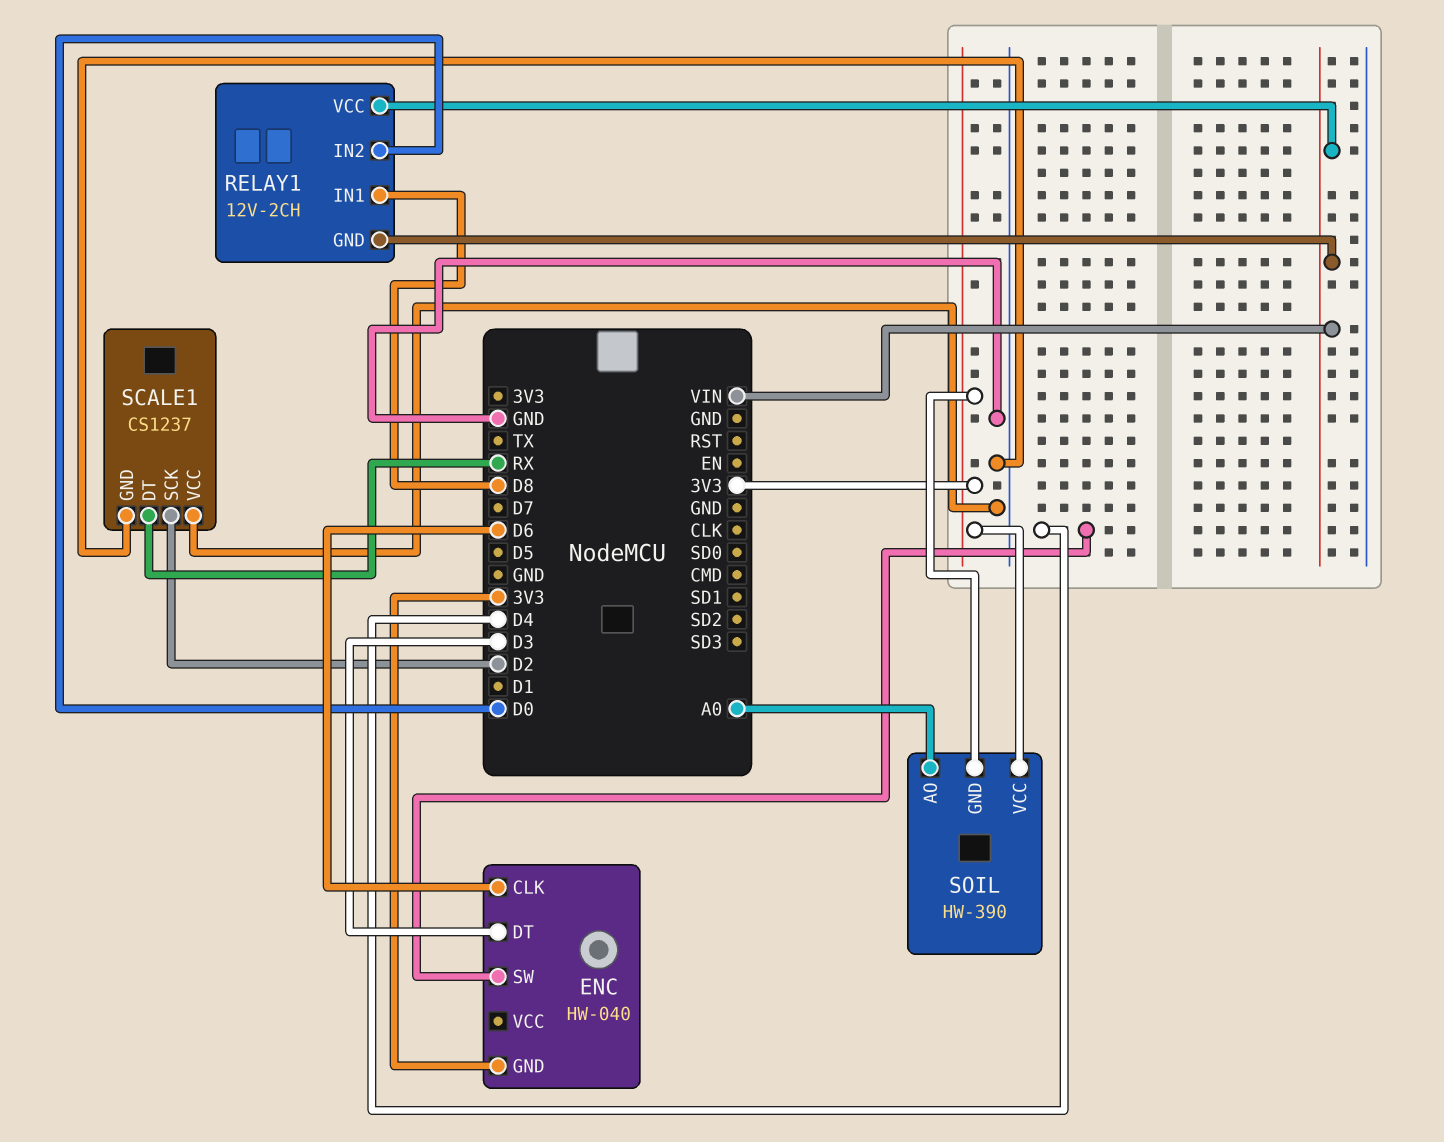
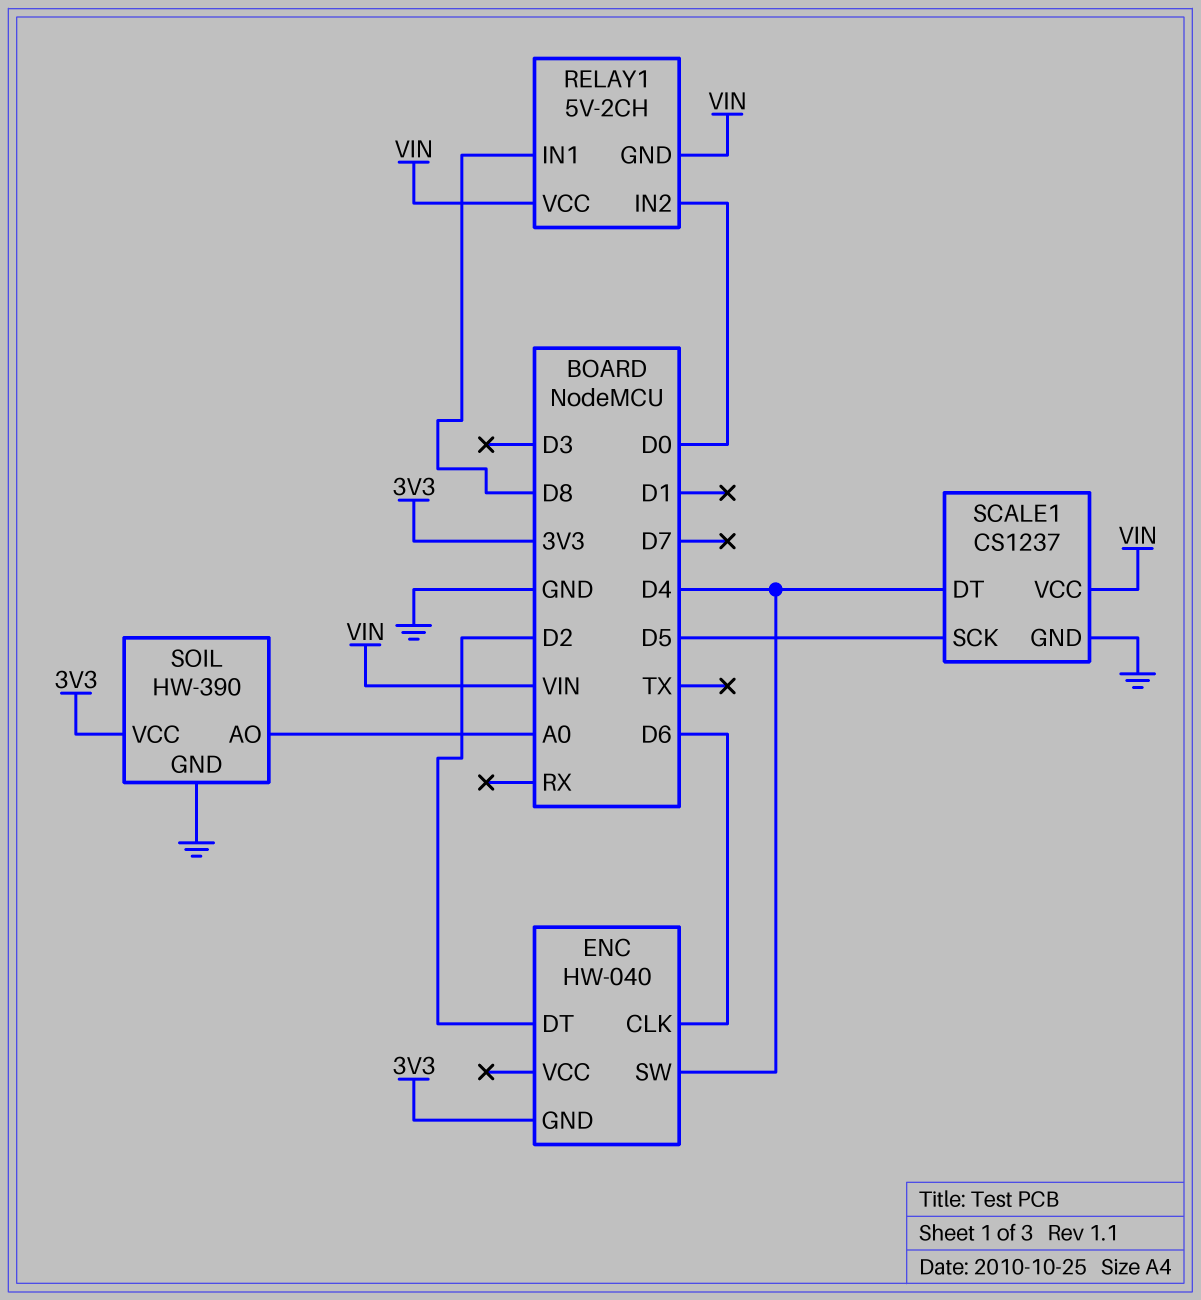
ENC pin DT: D3 -> D2
RELAY1: 12V-2CH -> 5V-2CH
SCALE1 pin DT: RX -> D4
SCALE1 pin SCK: D2 -> D5
SCALE1 pin VCC: GND -> VIN
SOIL pin GND: 3V3 -> GND

